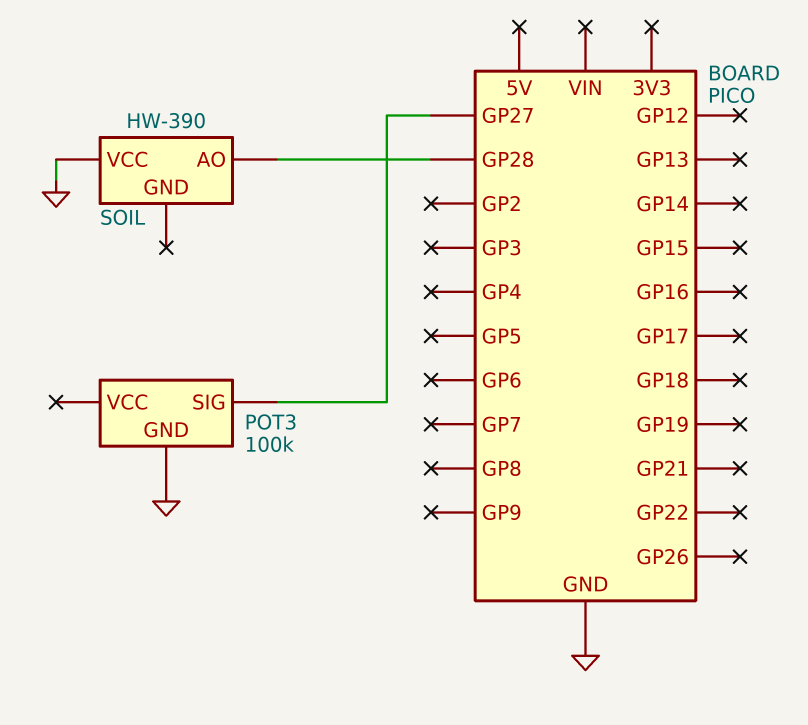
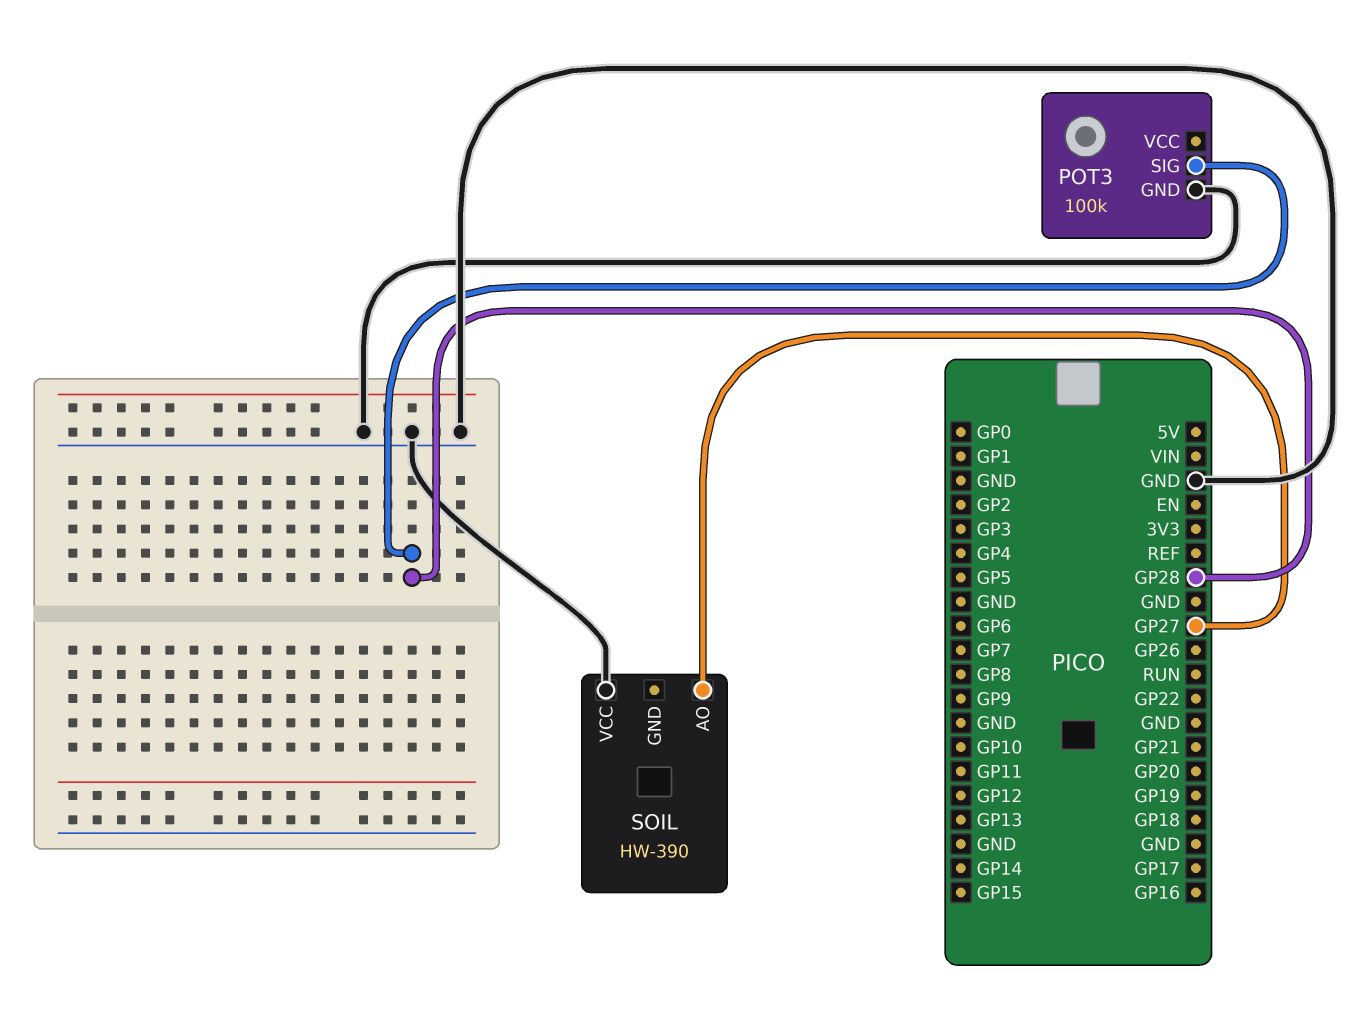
POT3 pin SIG: GP27 -> GP28
SOIL pin AO: GP28 -> GP27

